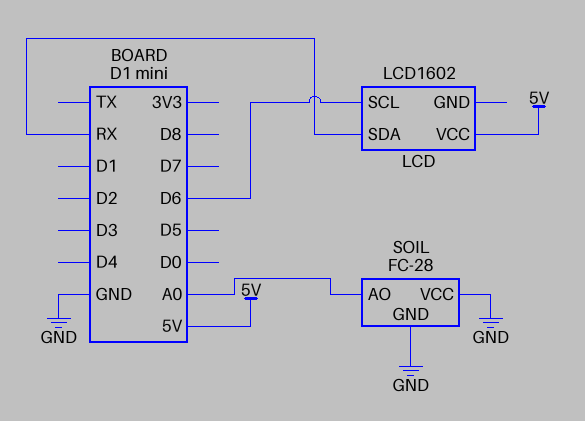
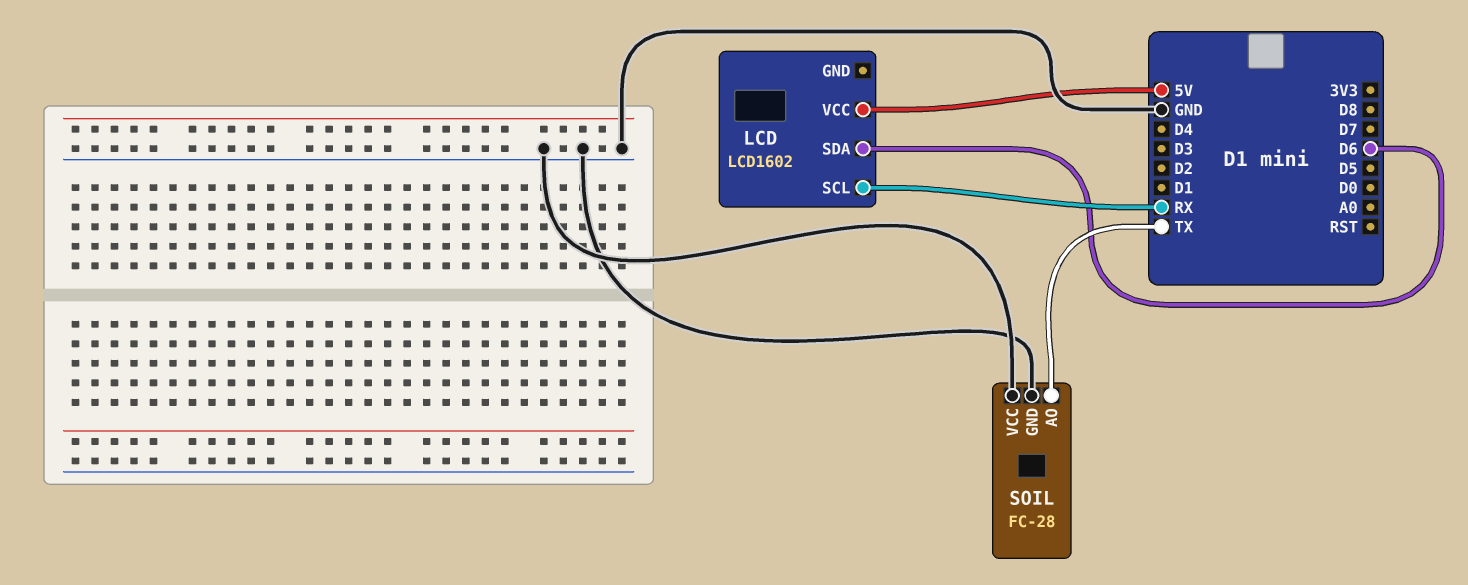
LCD pin SCL: D6 -> RX
LCD pin SDA: RX -> D6
SOIL pin AO: A0 -> TX

